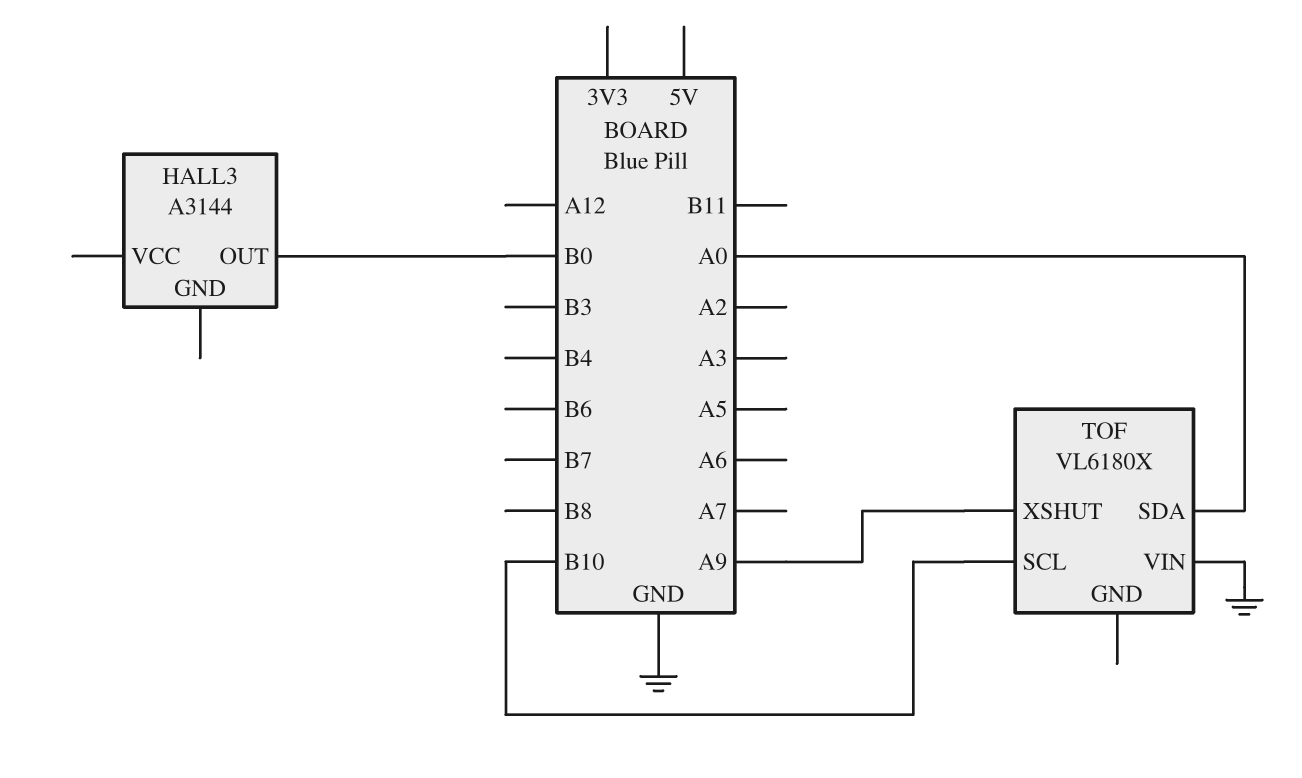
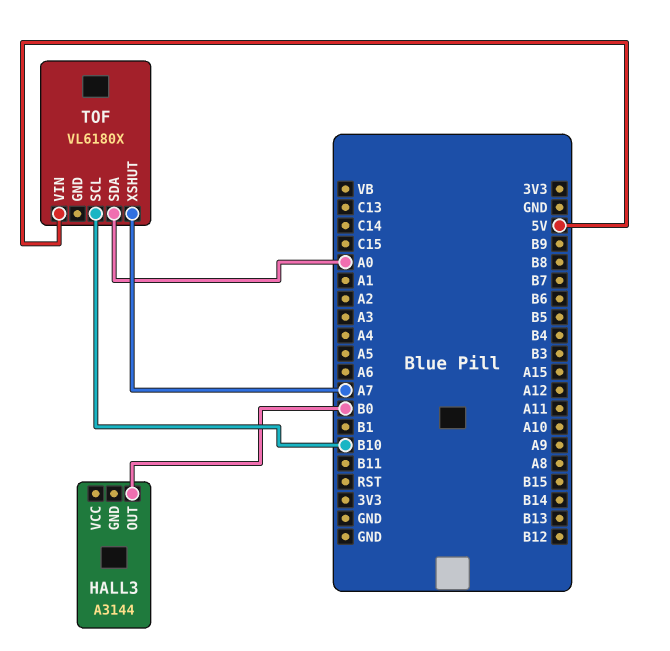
TOF pin VIN: GND -> 5V
TOF pin XSHUT: A9 -> A7

